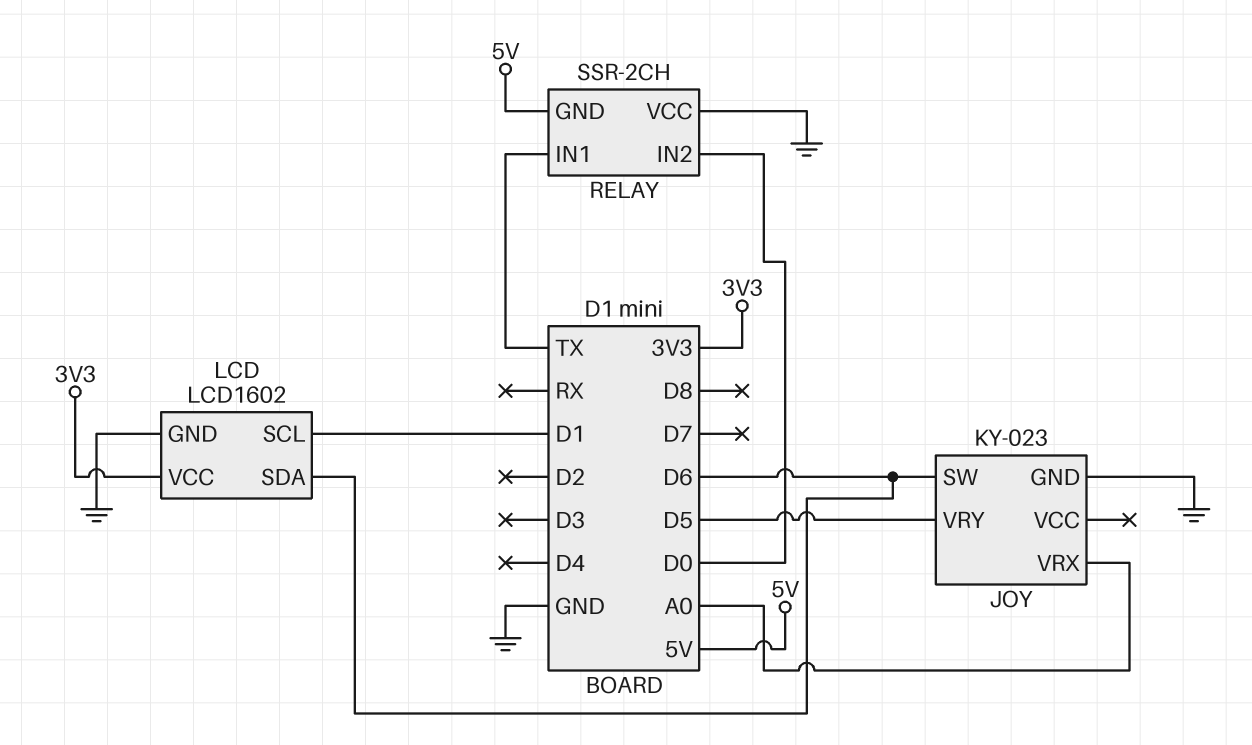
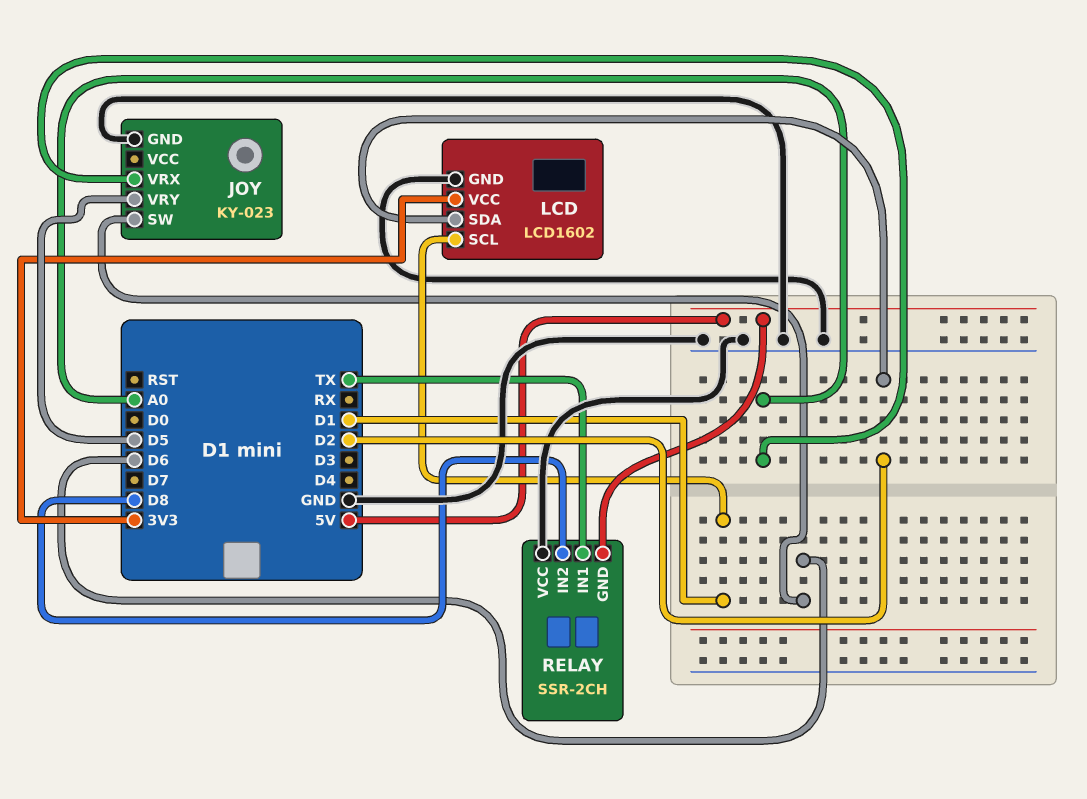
LCD pin SDA: D6 -> D2
RELAY pin IN2: D0 -> D8

